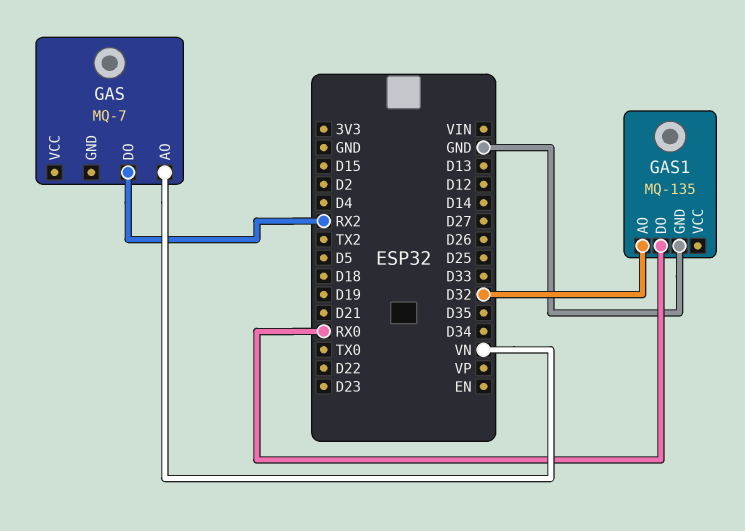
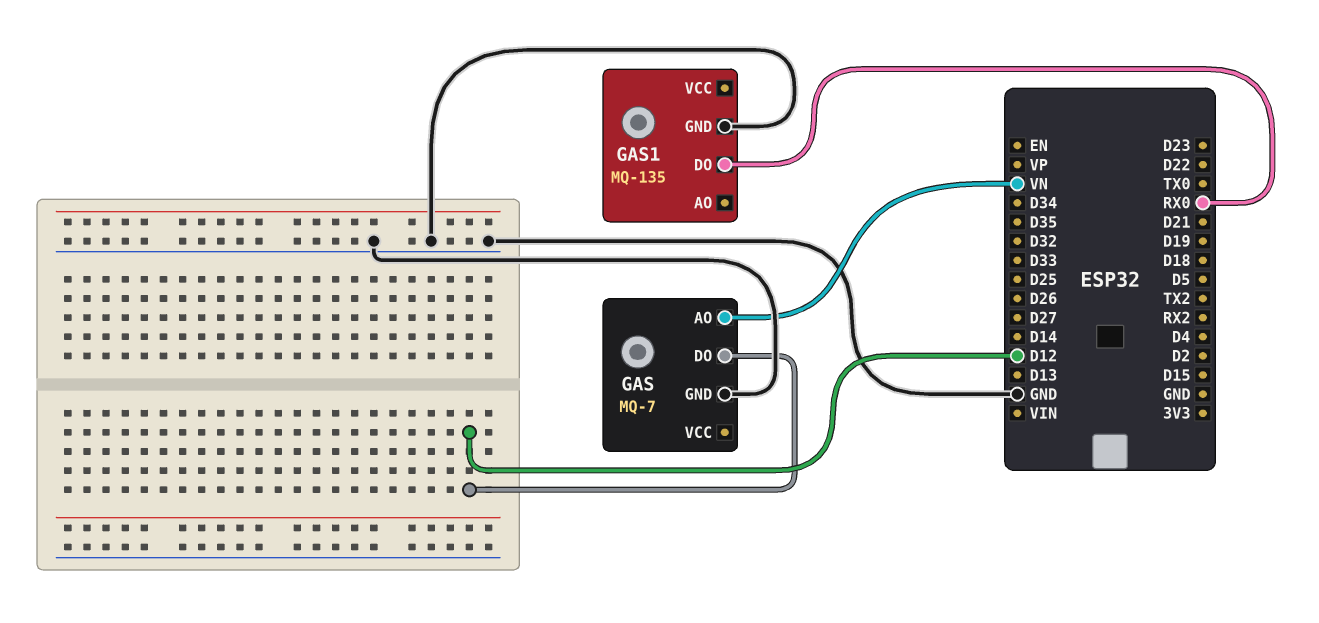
GAS pin DO: RX2 -> D12
GAS pin GND: none -> GND
GAS1 pin AO: D32 -> none

